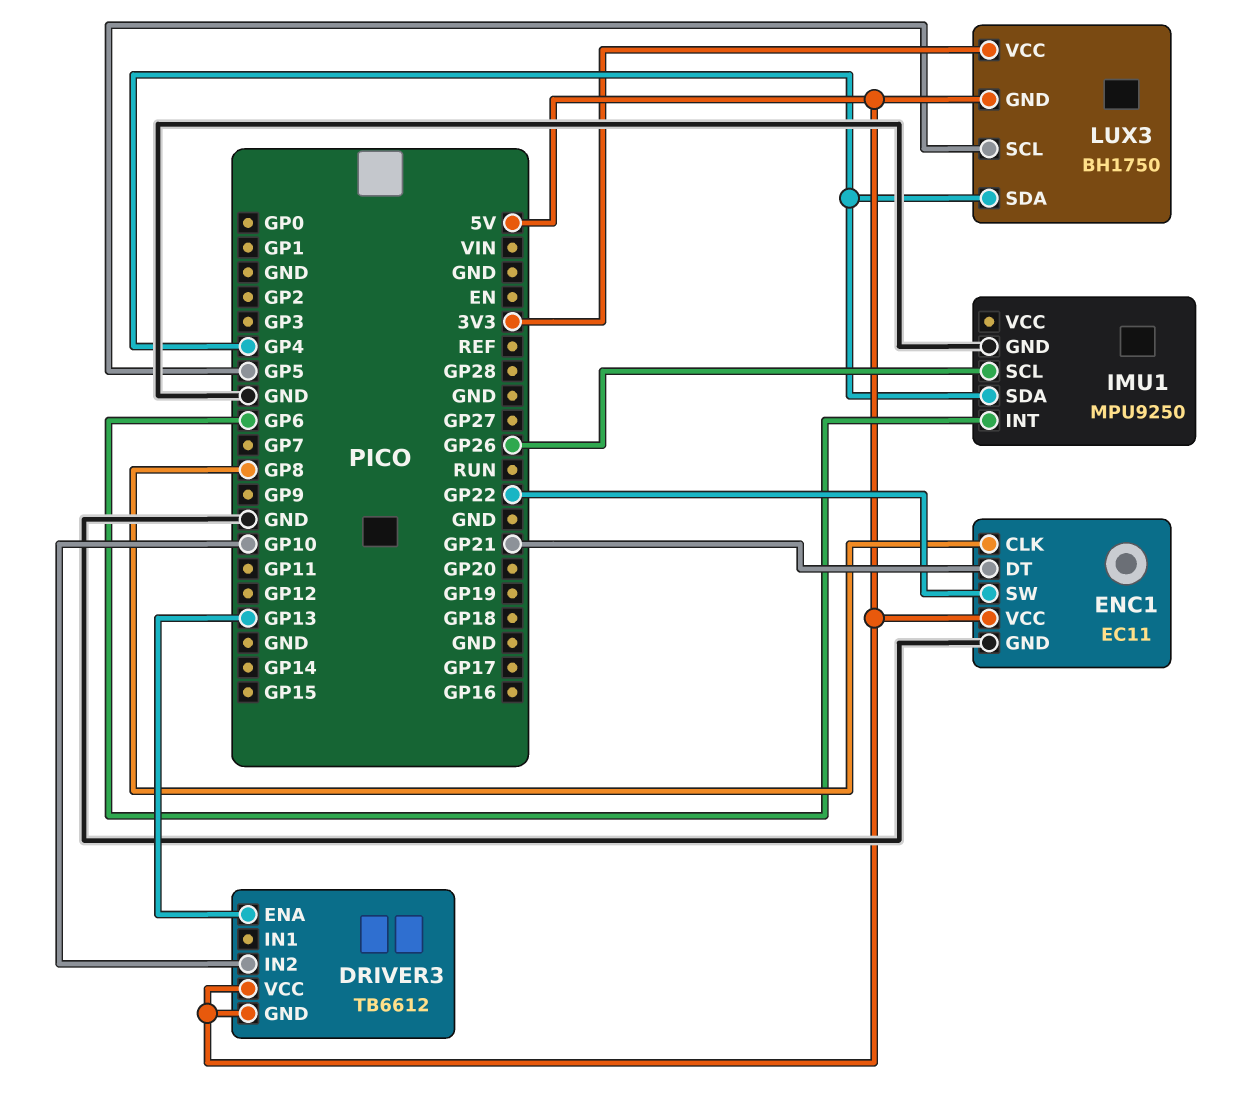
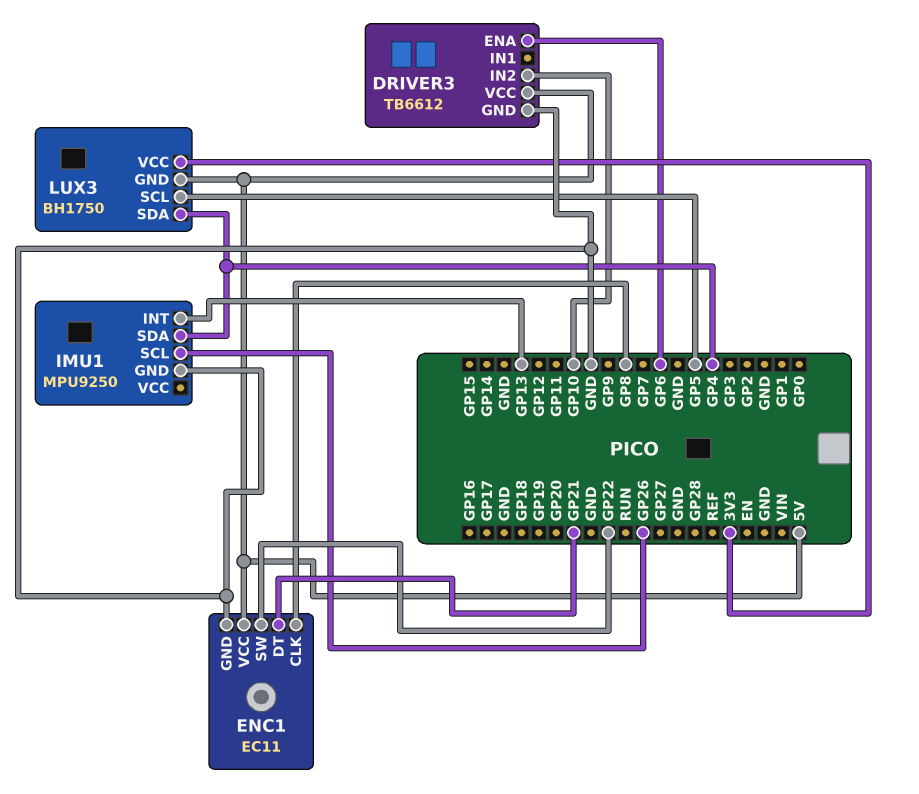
DRIVER3 pin ENA: GP13 -> GP6
DRIVER3 pin GND: 5V -> GND
IMU1 pin INT: GP6 -> GP13

